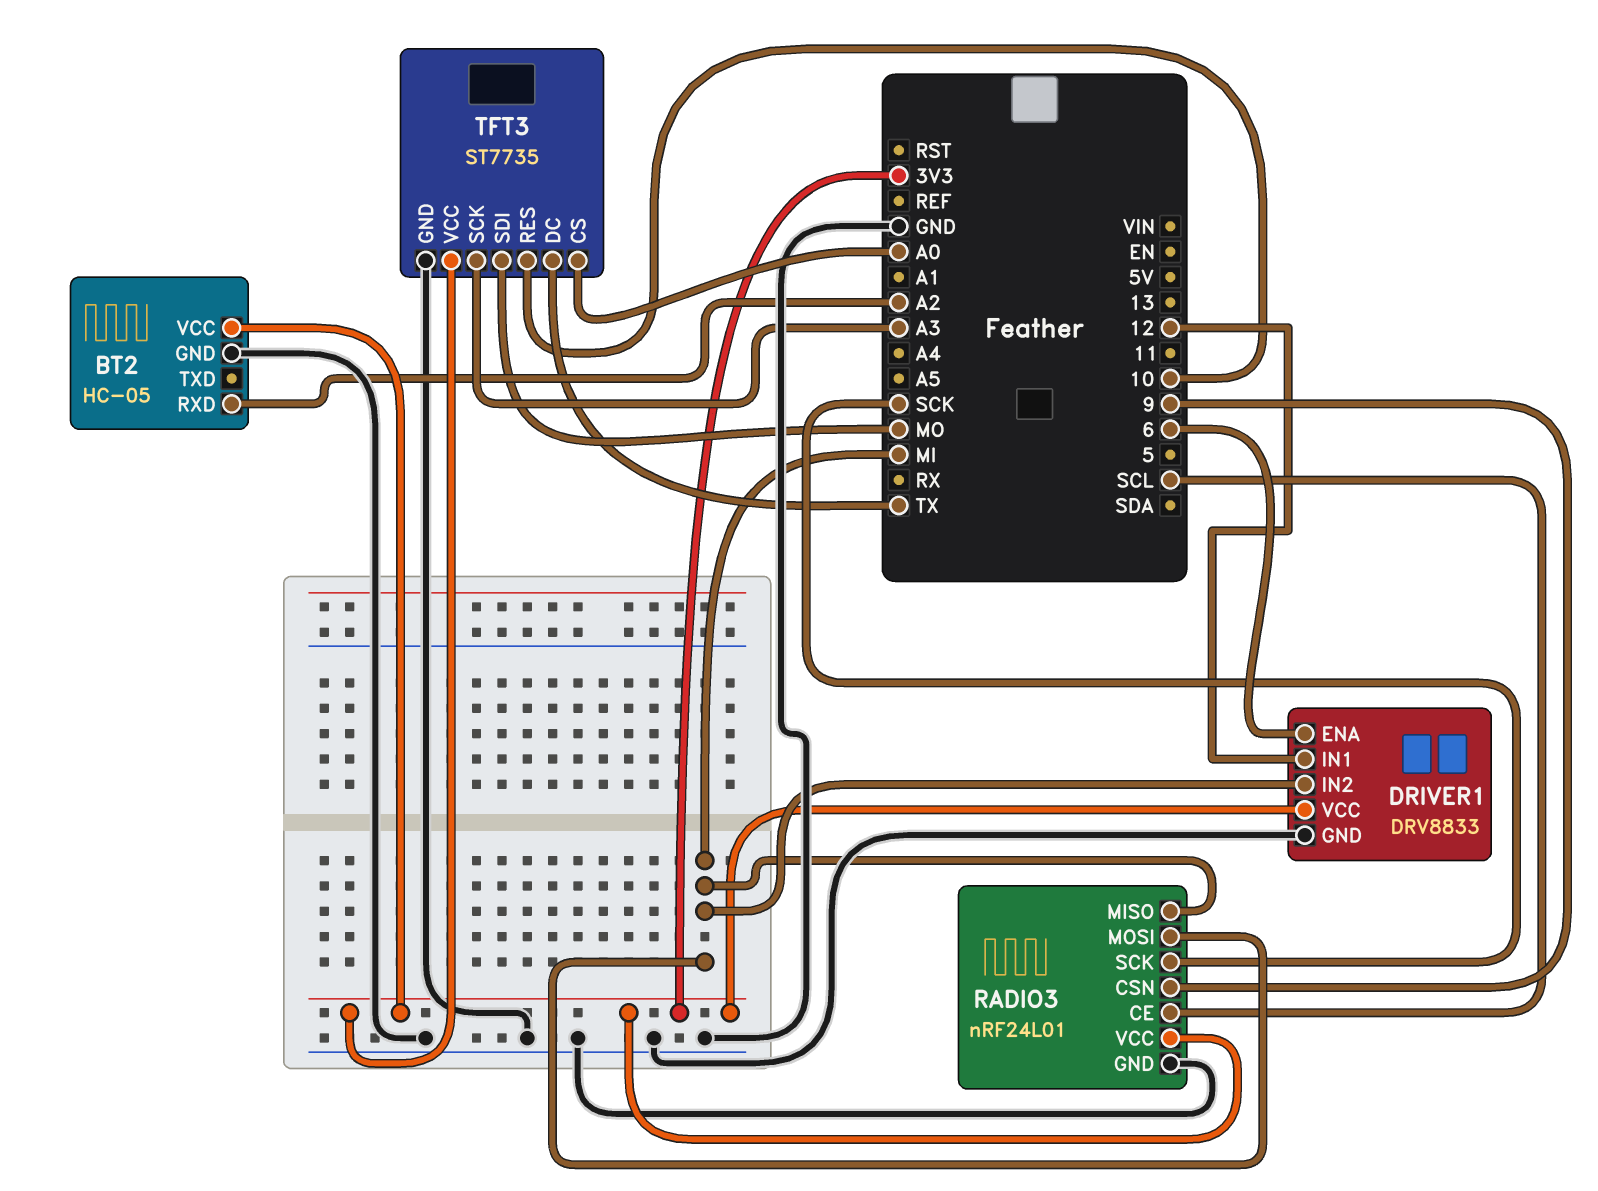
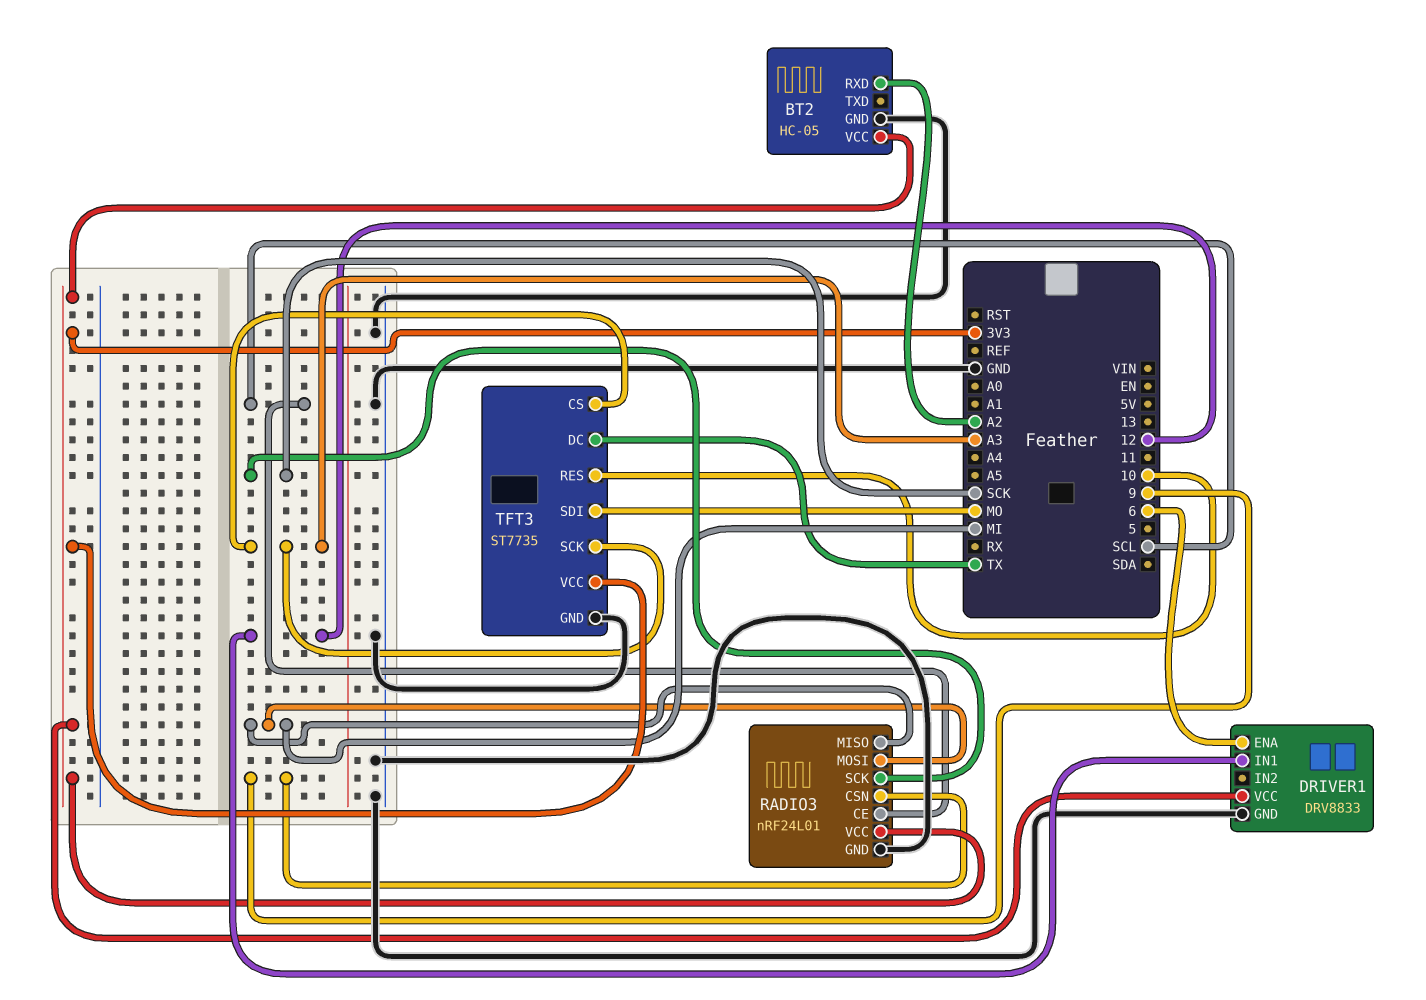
DRIVER1 pin IN2: MI -> none
TFT3 pin CS: A0 -> A3

